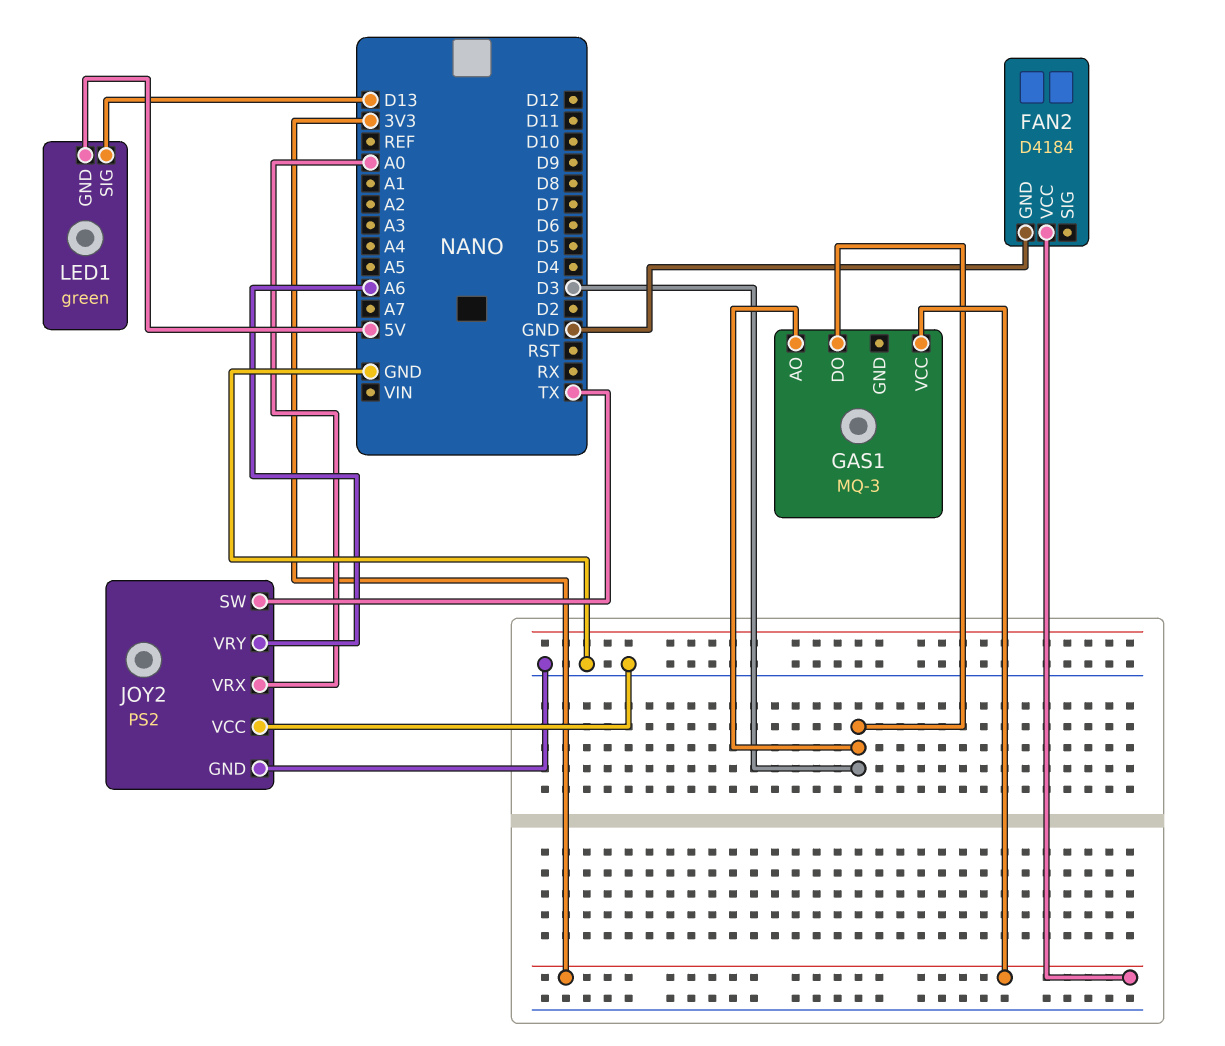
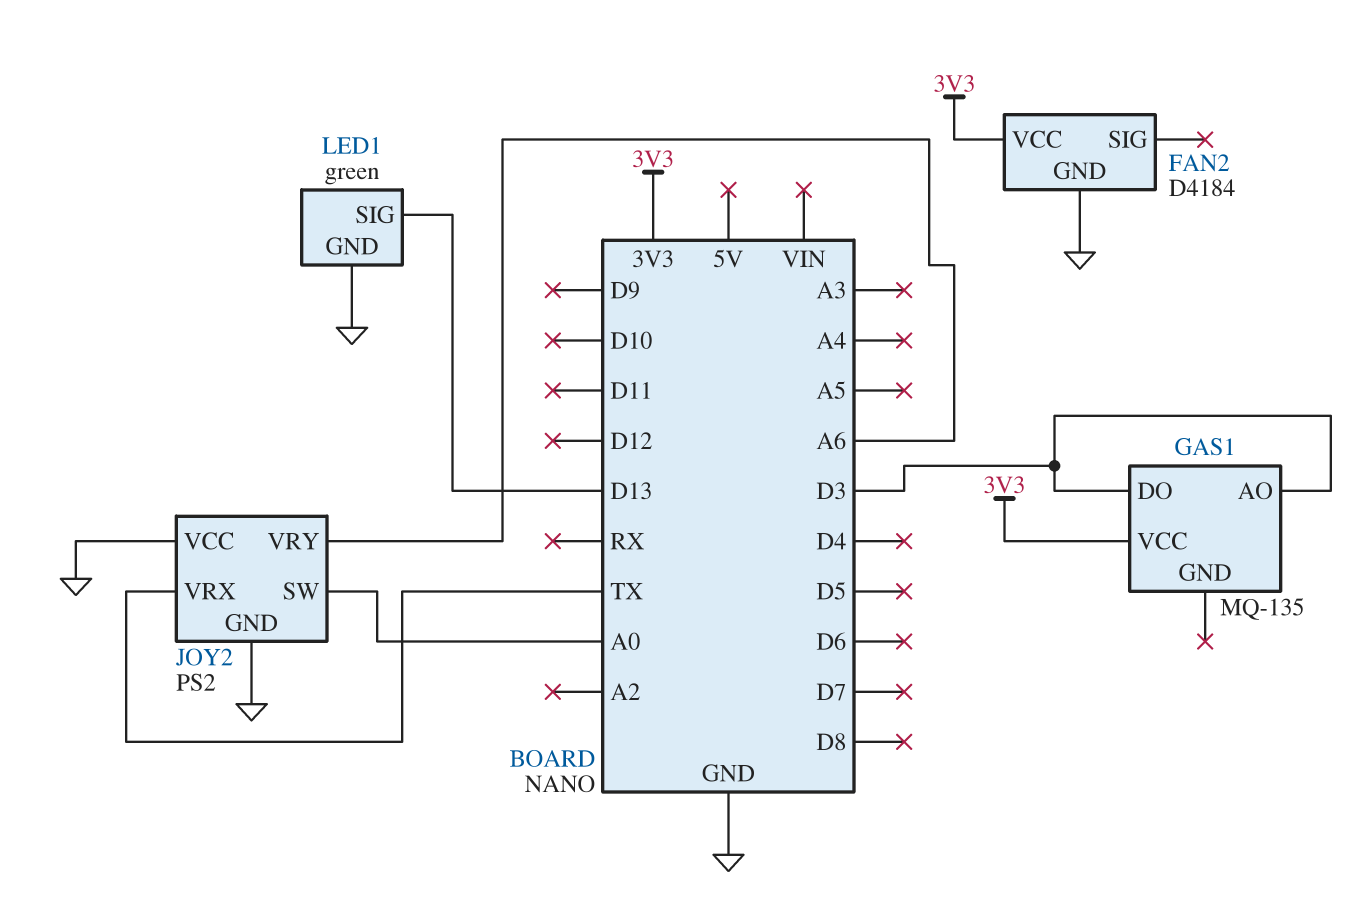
GAS1: MQ-3 -> MQ-135
JOY2 pin SW: TX -> A0
JOY2 pin VRX: A0 -> TX
LED1 pin GND: 5V -> GND

